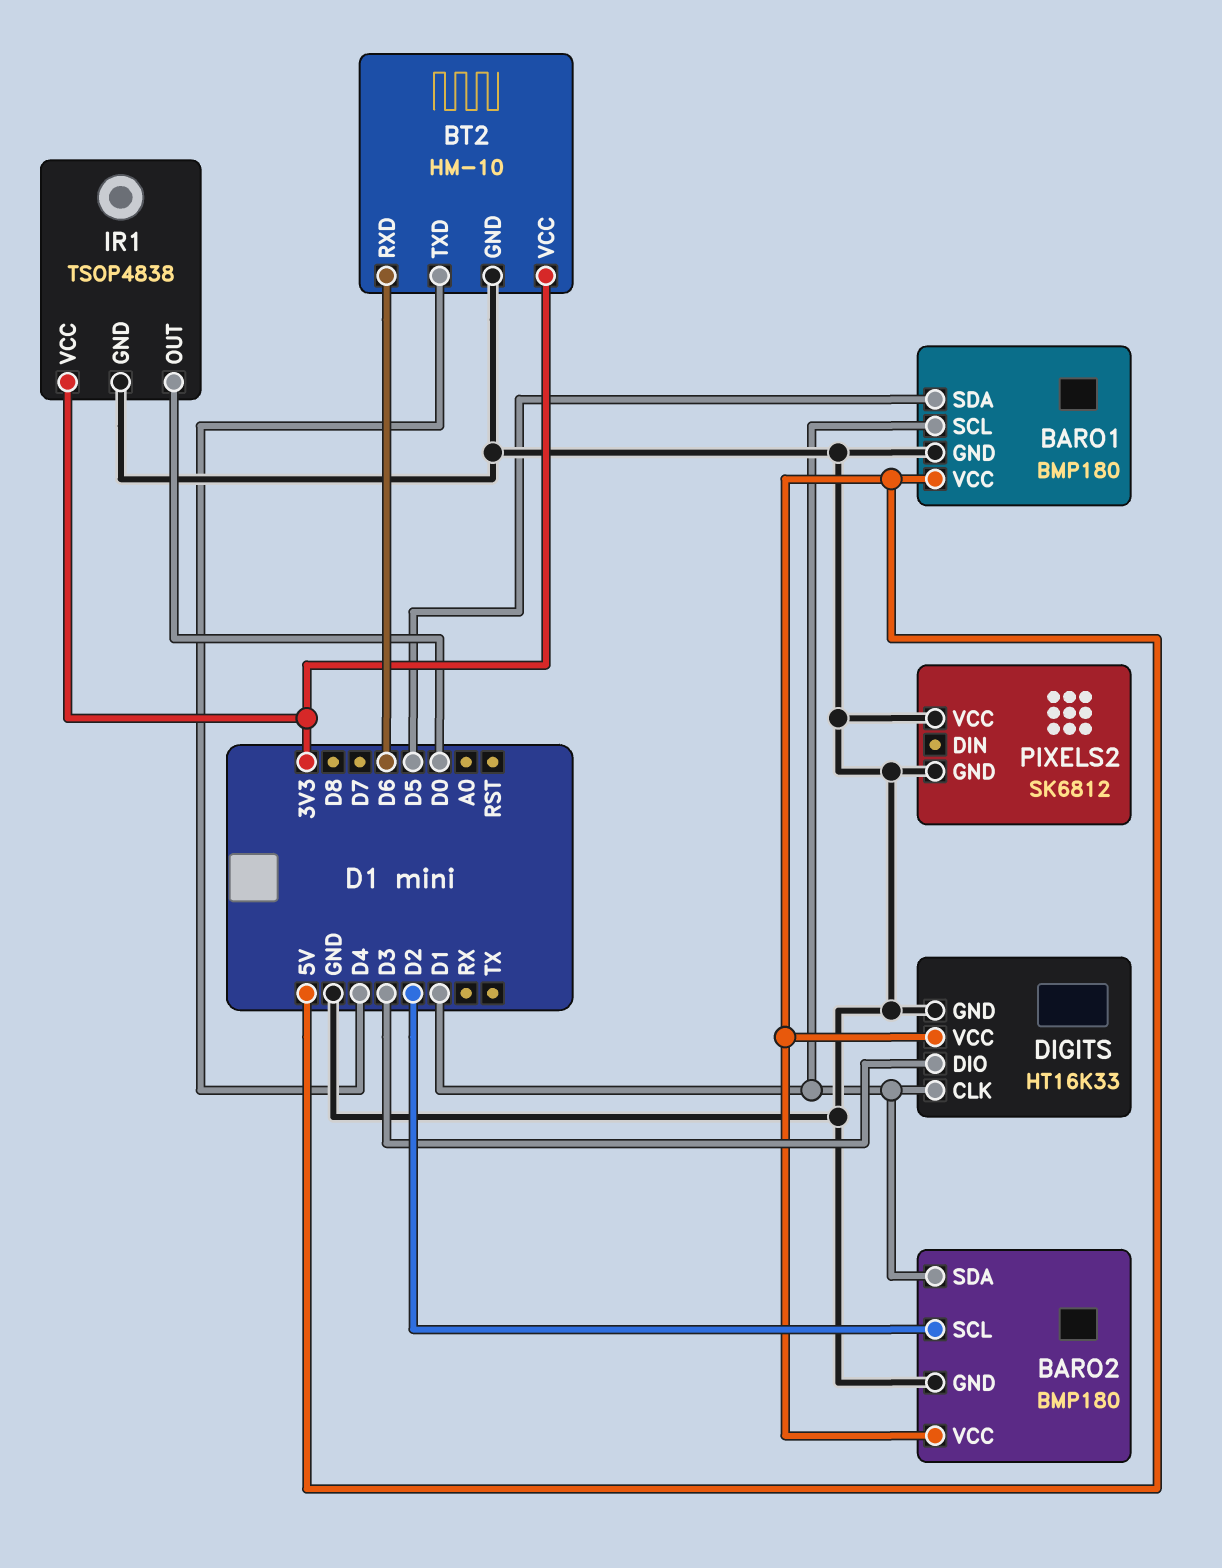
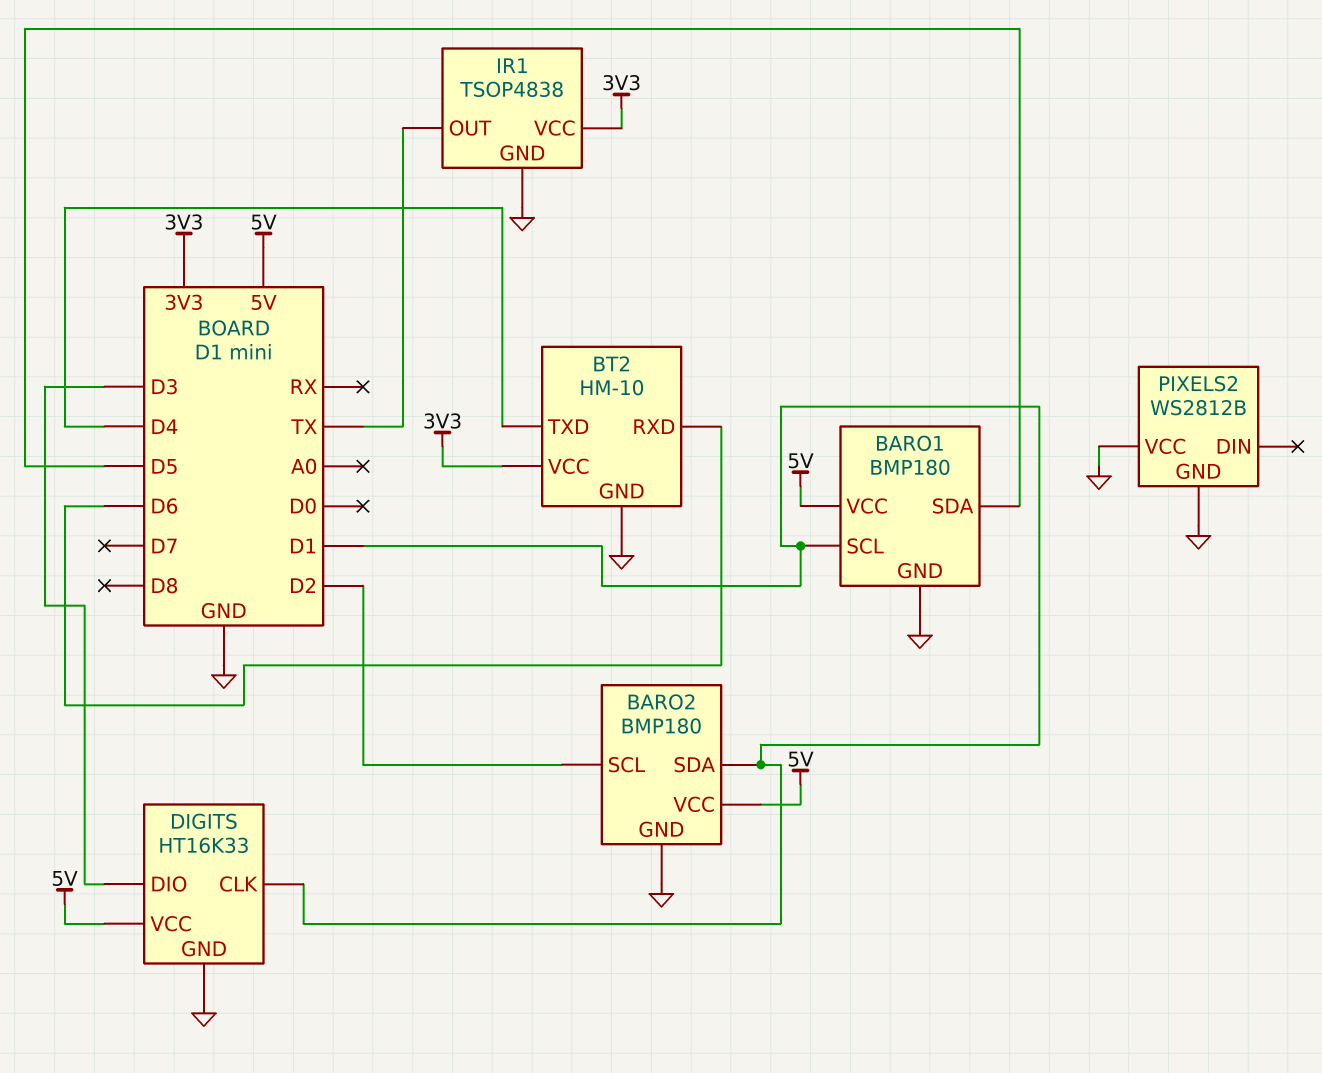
IR1 pin OUT: D0 -> TX
PIXELS2: SK6812 -> WS2812B

